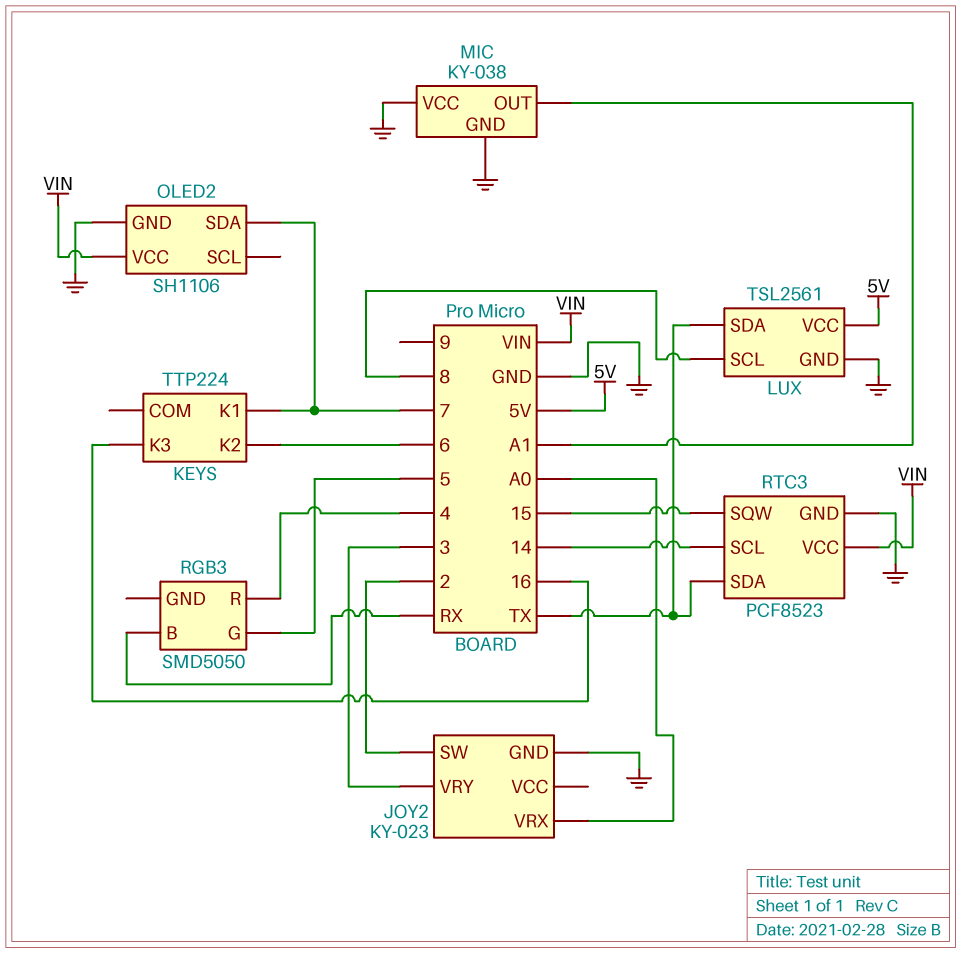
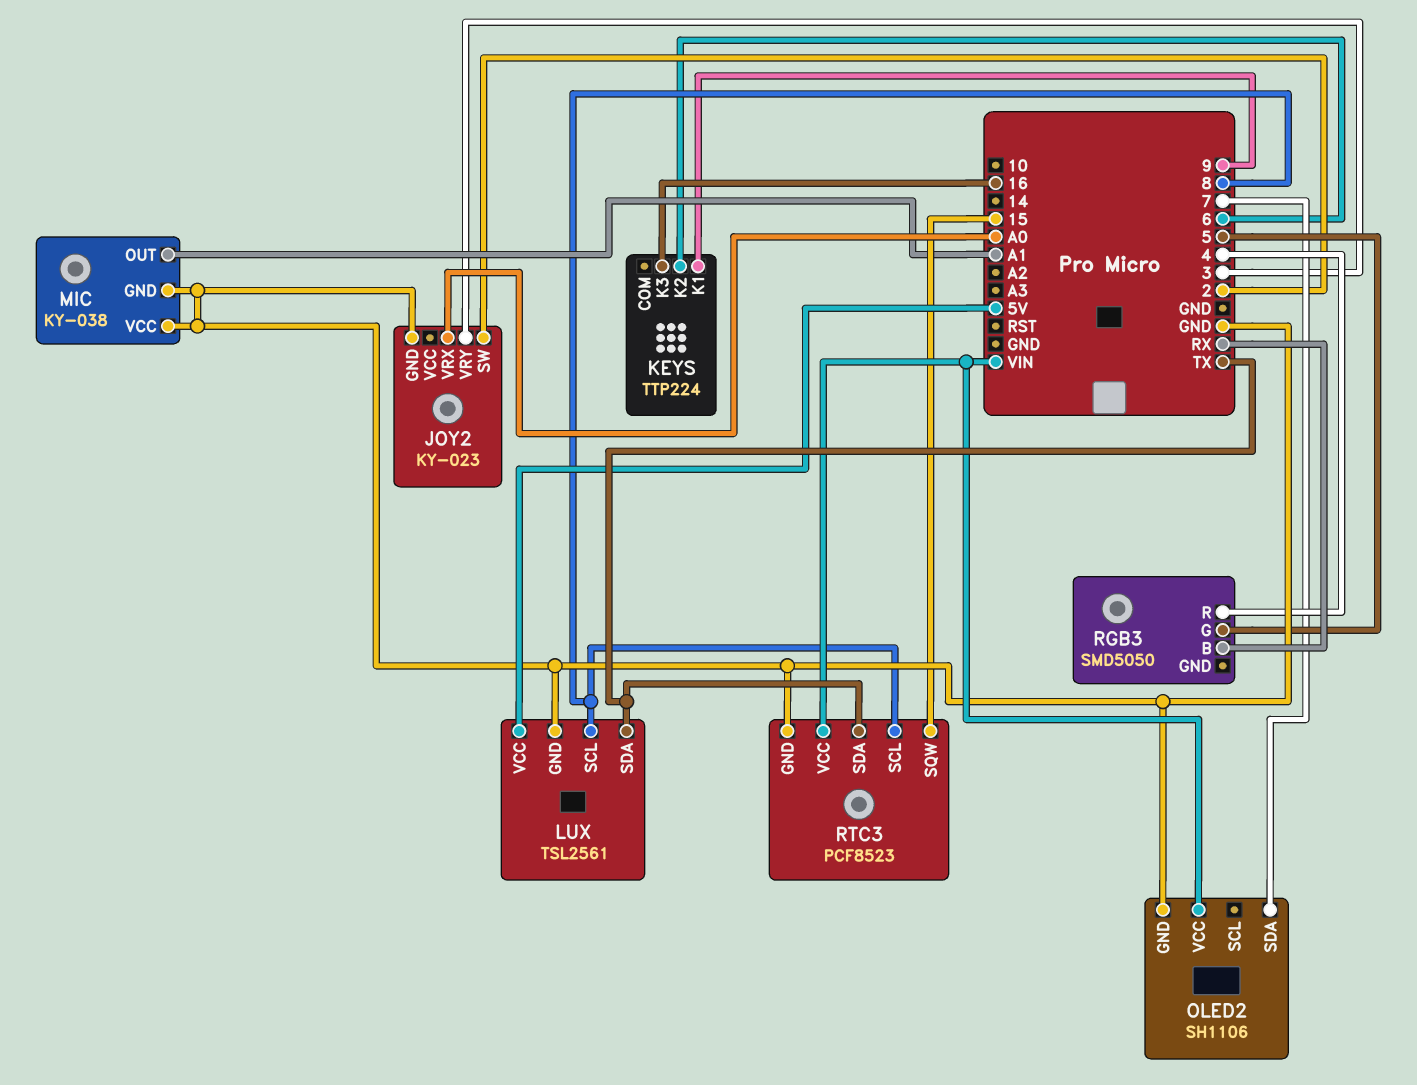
KEYS pin K1: 7 -> 9
RTC3 pin SCL: 14 -> 8

